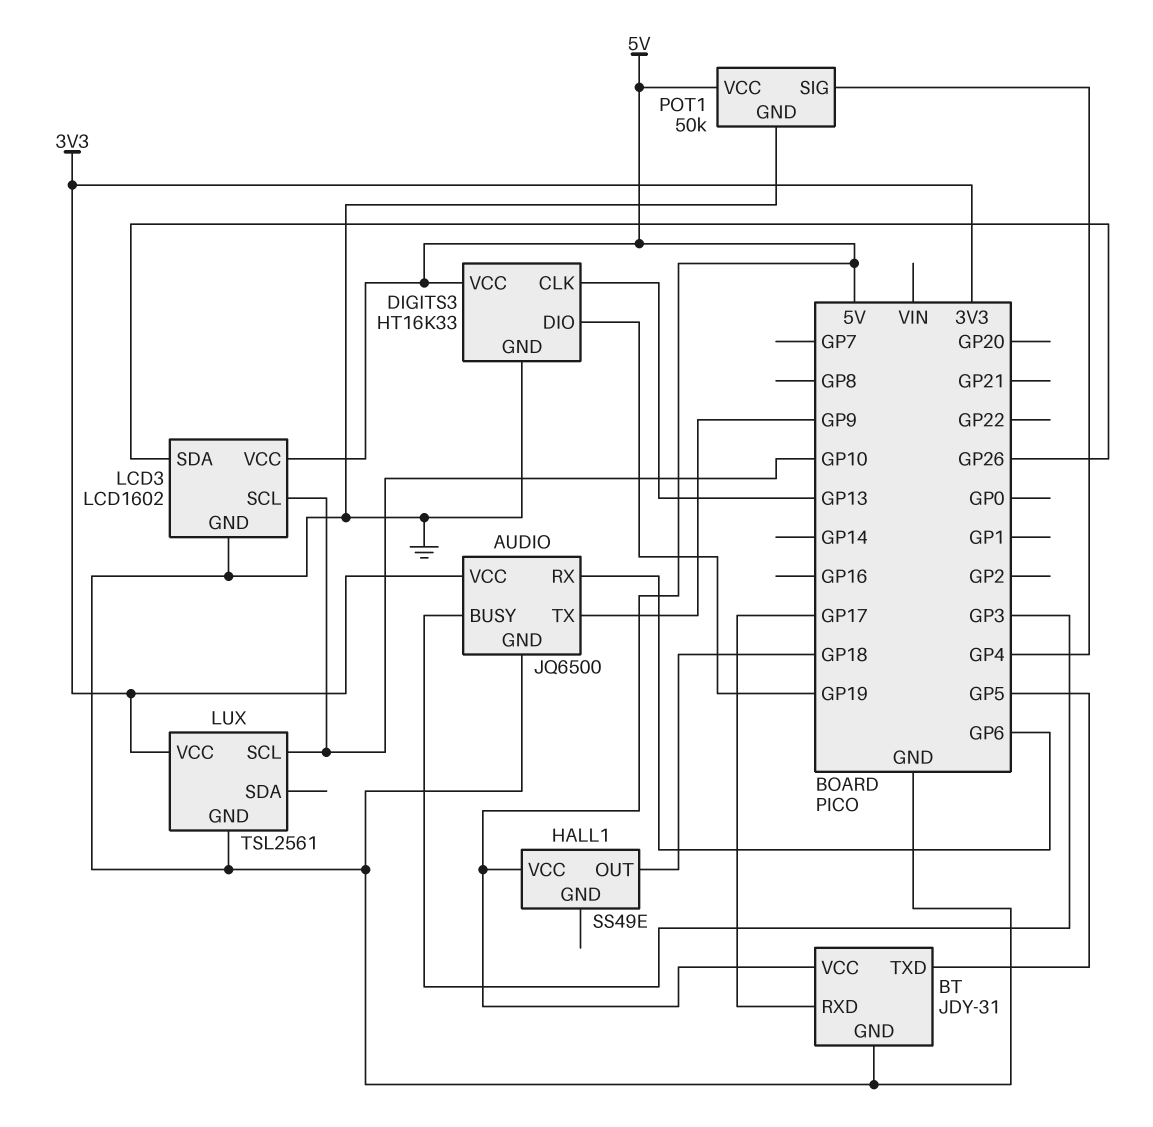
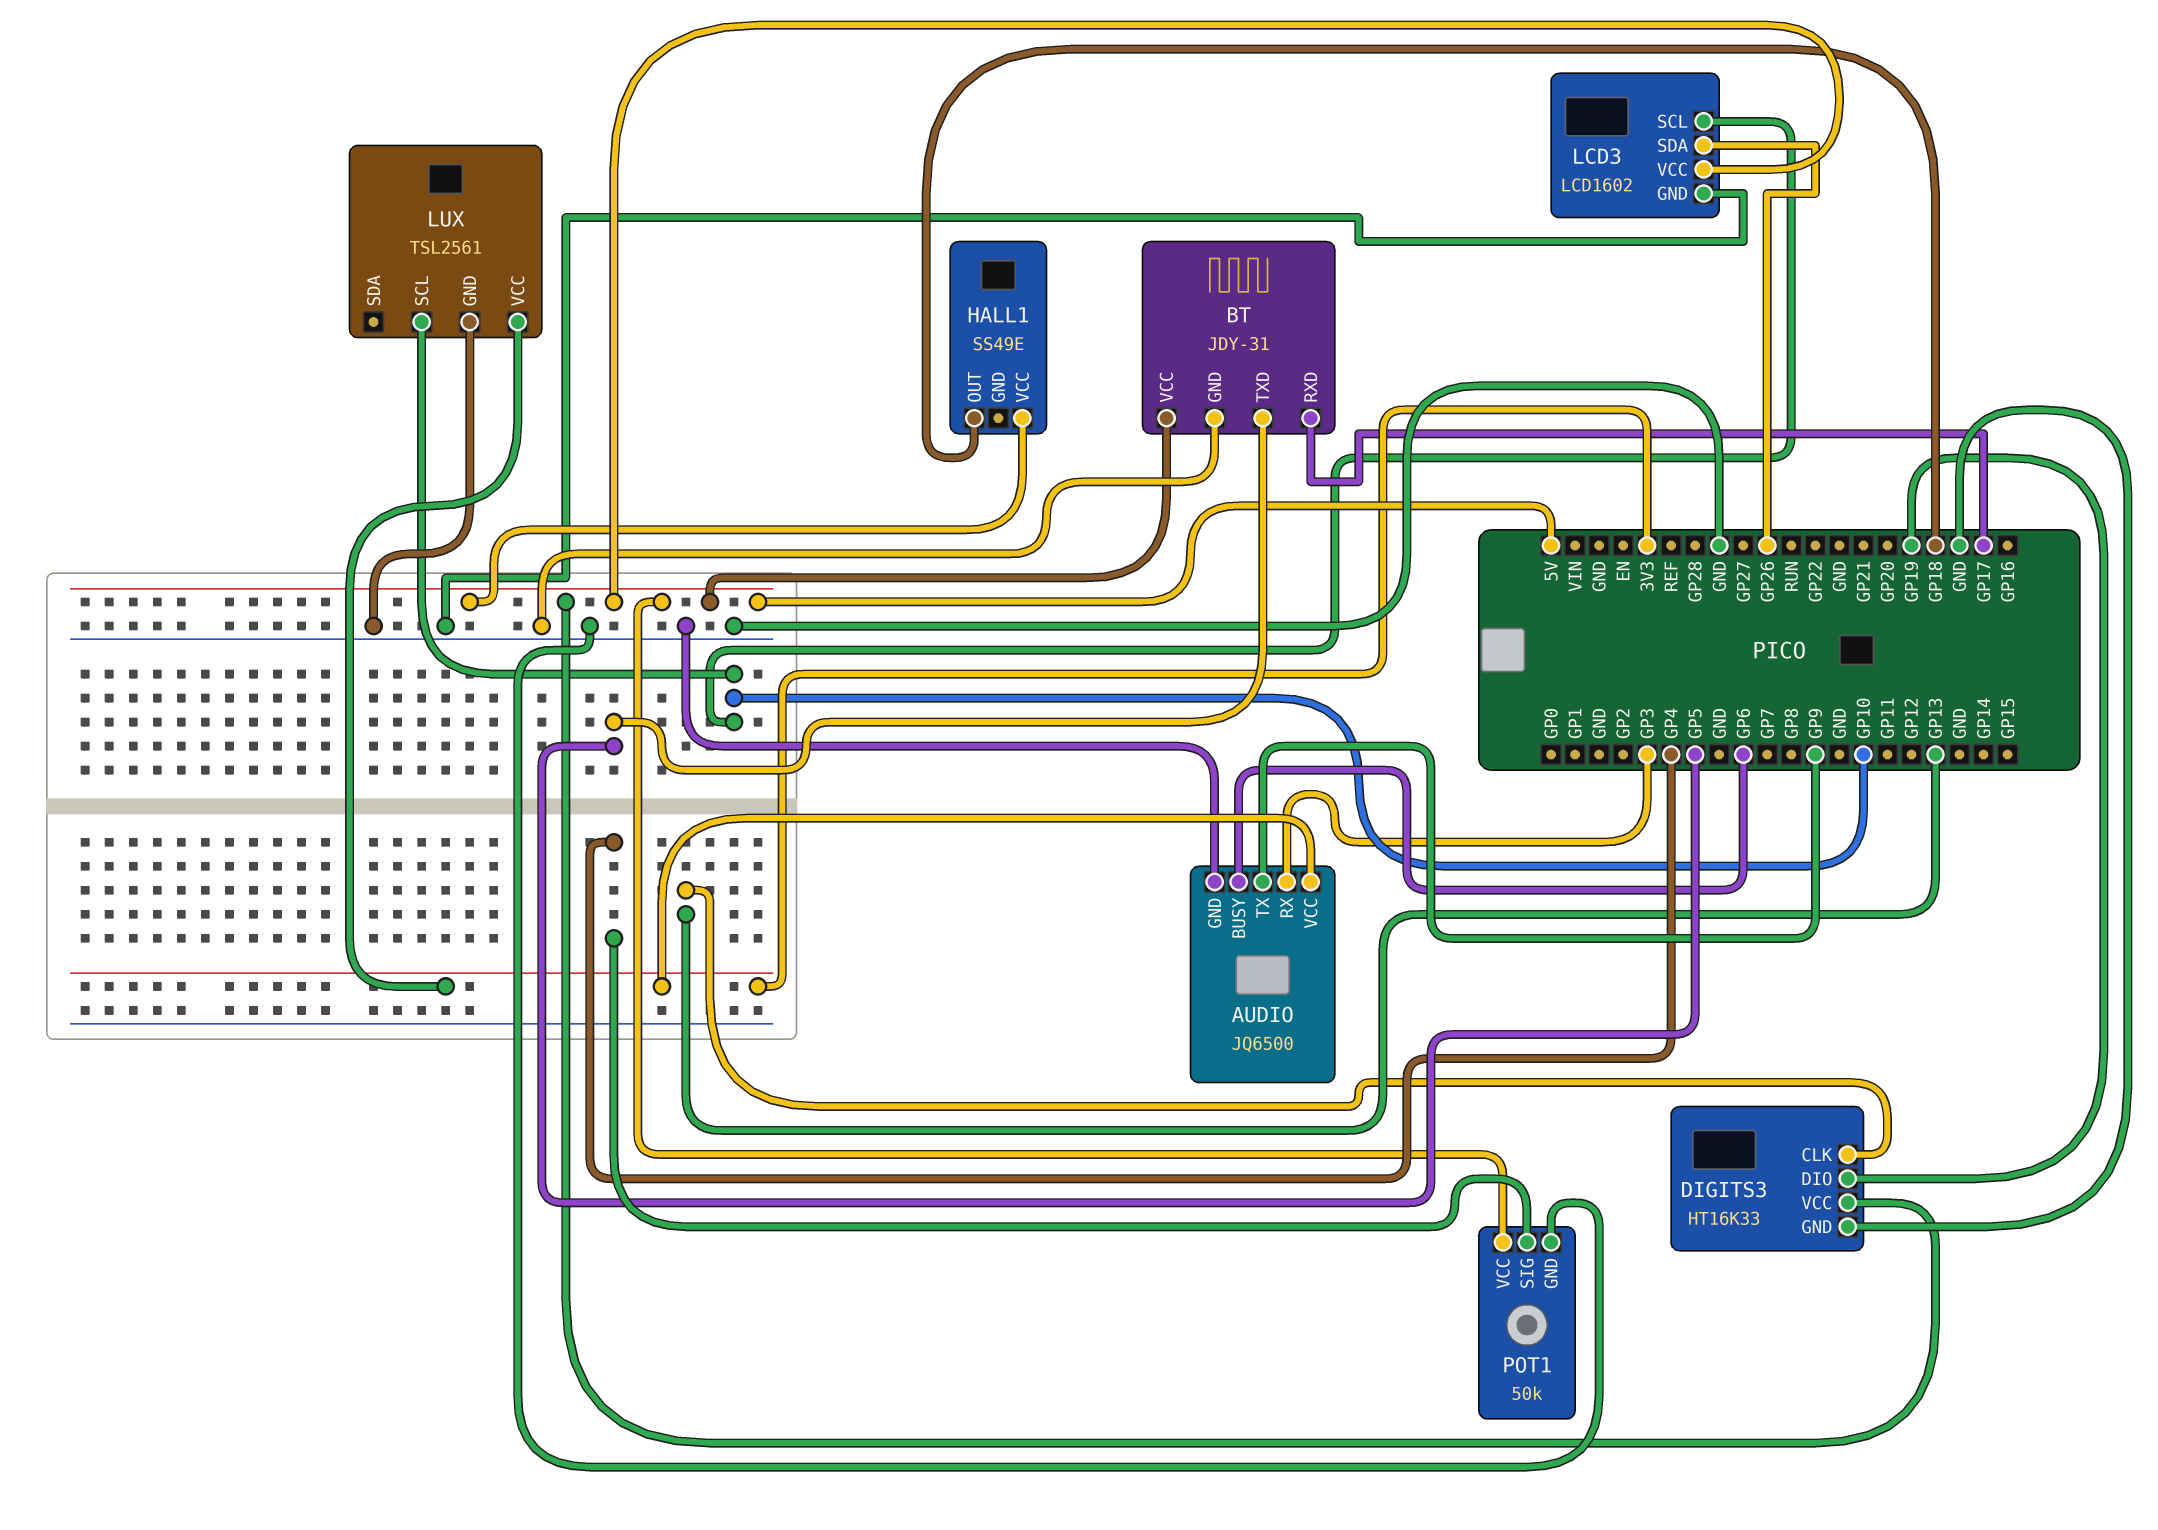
AUDIO pin BUSY: GP3 -> GP6
AUDIO pin RX: GP6 -> GP3

